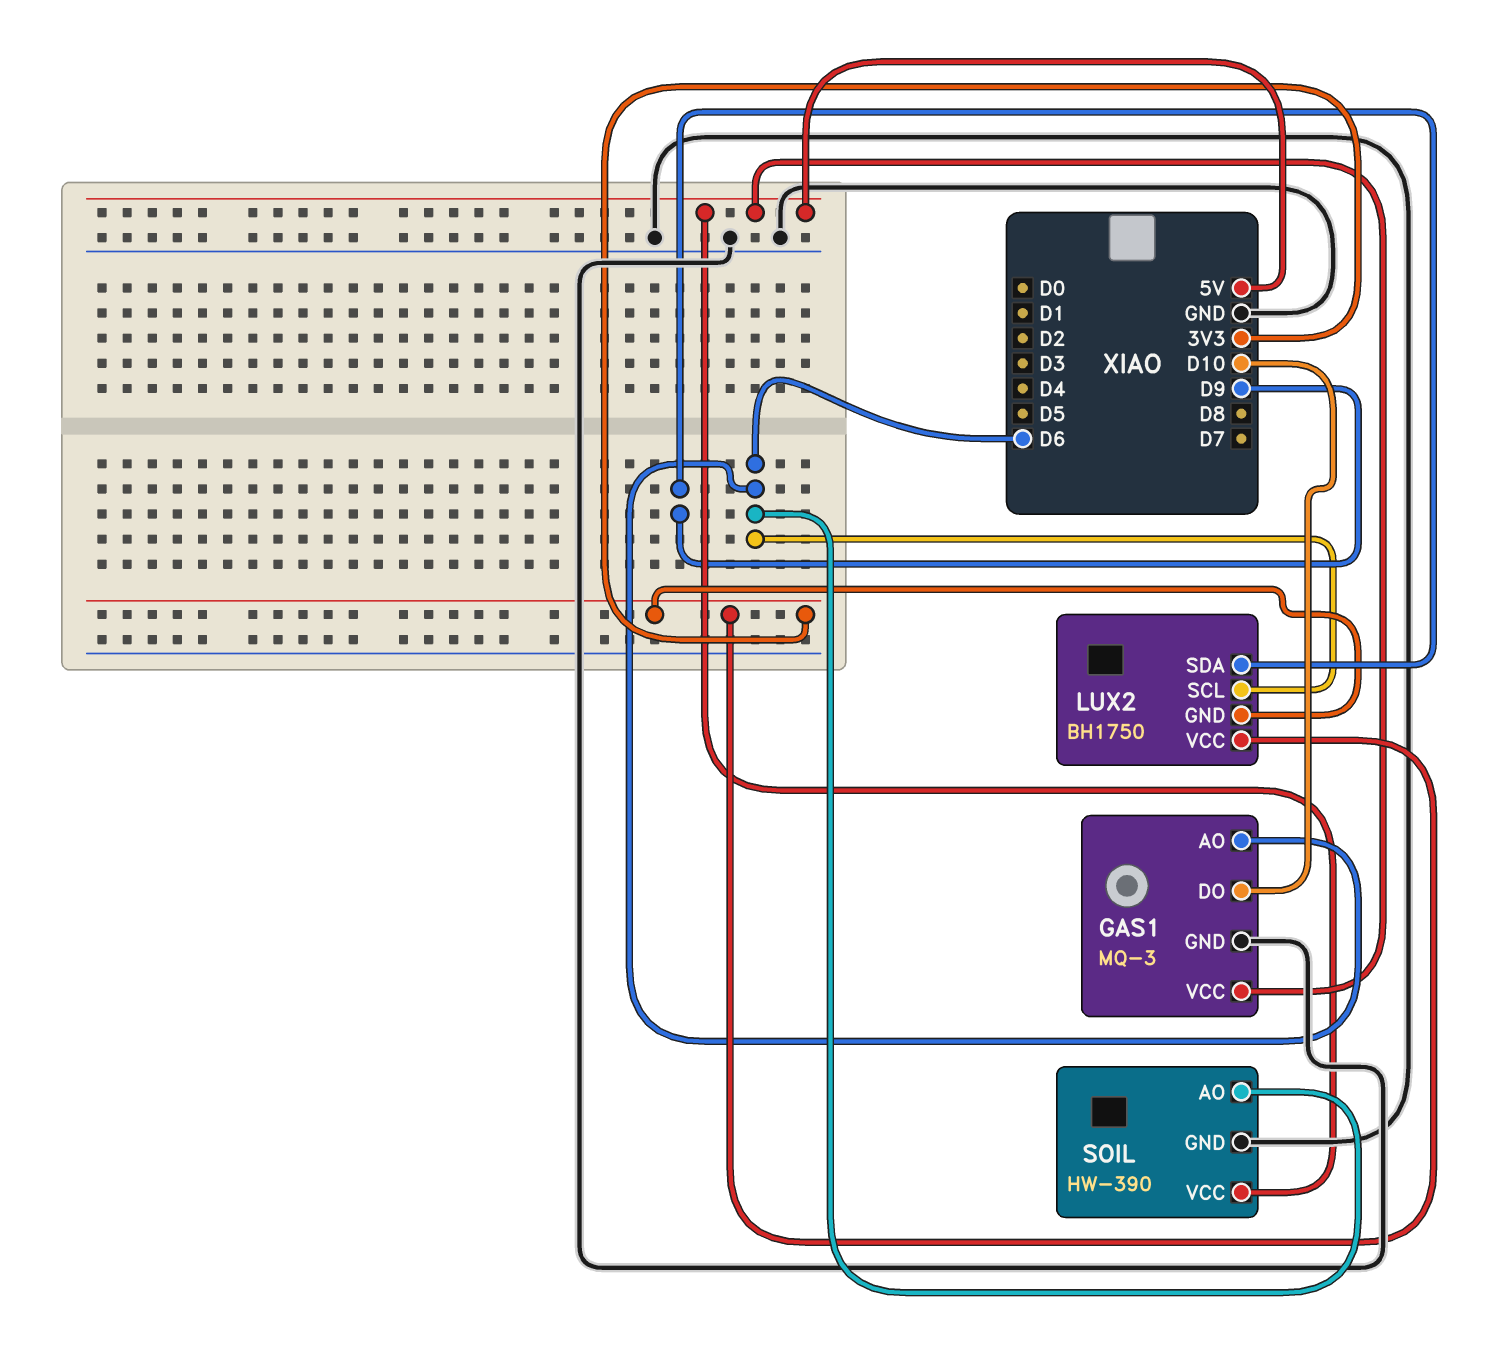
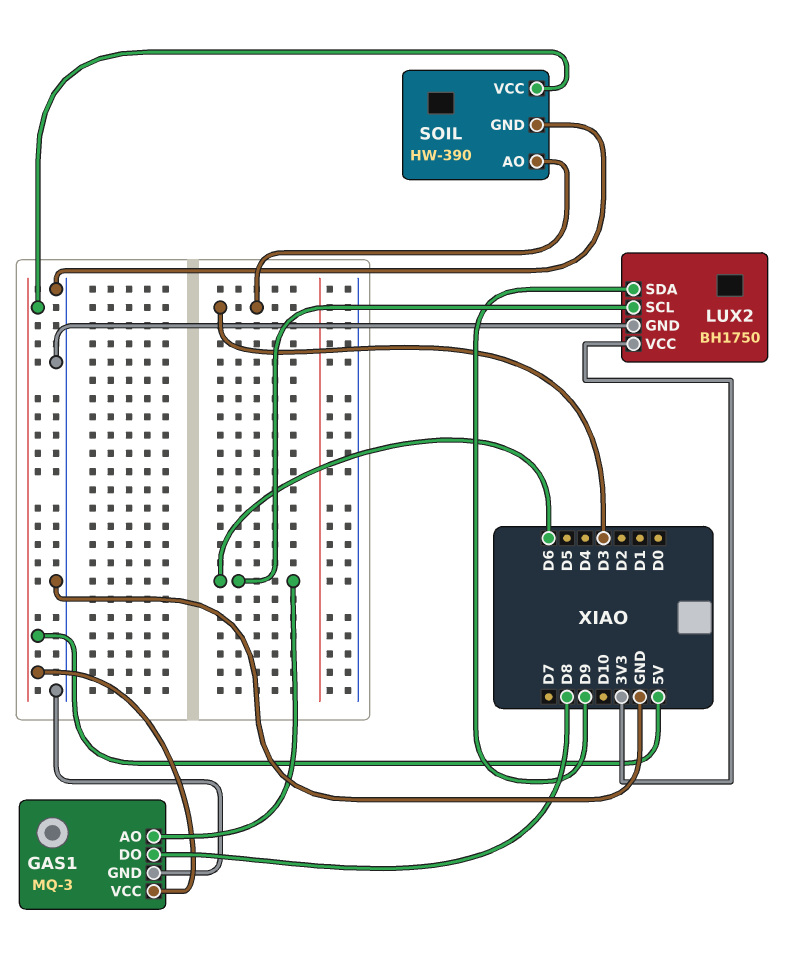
GAS1 pin DO: D10 -> D8
LUX2 pin GND: 3V3 -> GND
SOIL pin AO: D6 -> D3

